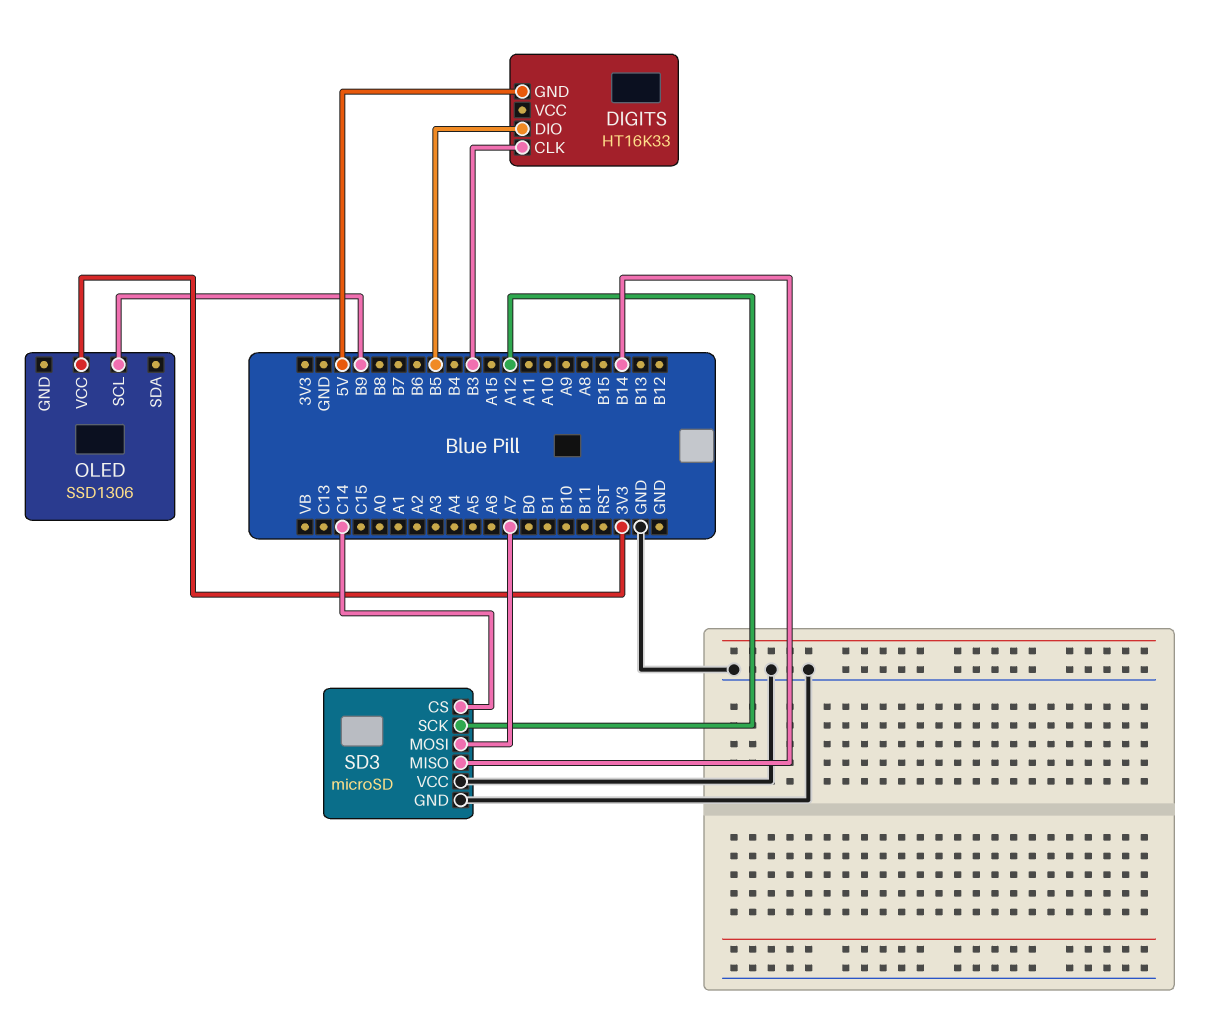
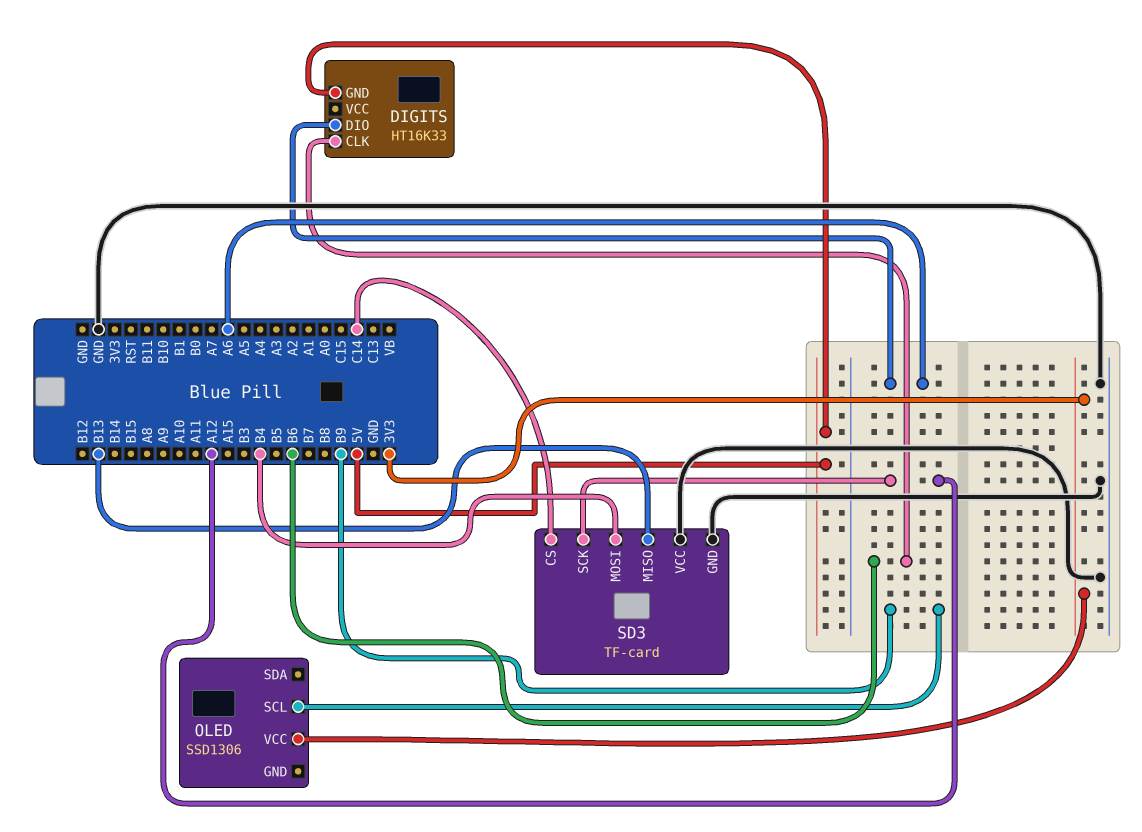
DIGITS pin CLK: B3 -> B6
DIGITS pin DIO: B5 -> A6
SD3: microSD -> TF-card
SD3 pin MISO: B14 -> B13
SD3 pin MOSI: A7 -> B4

